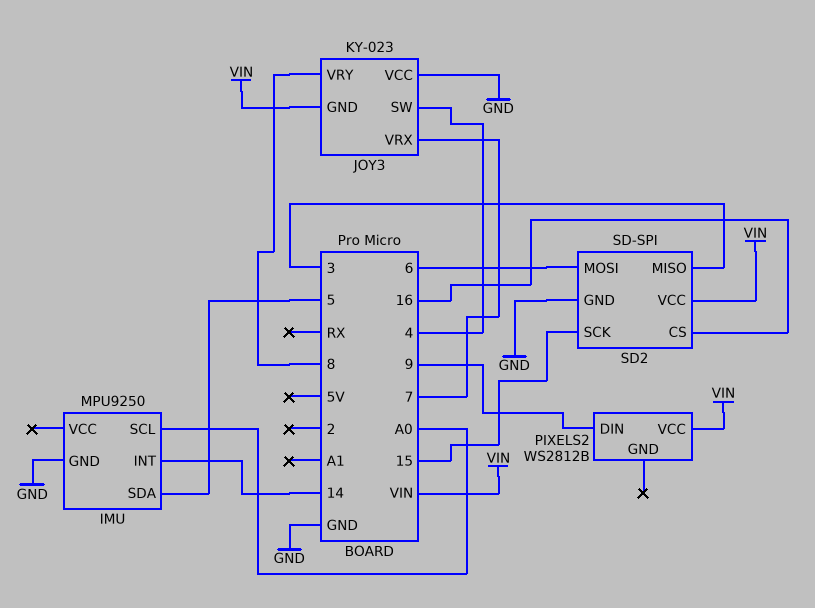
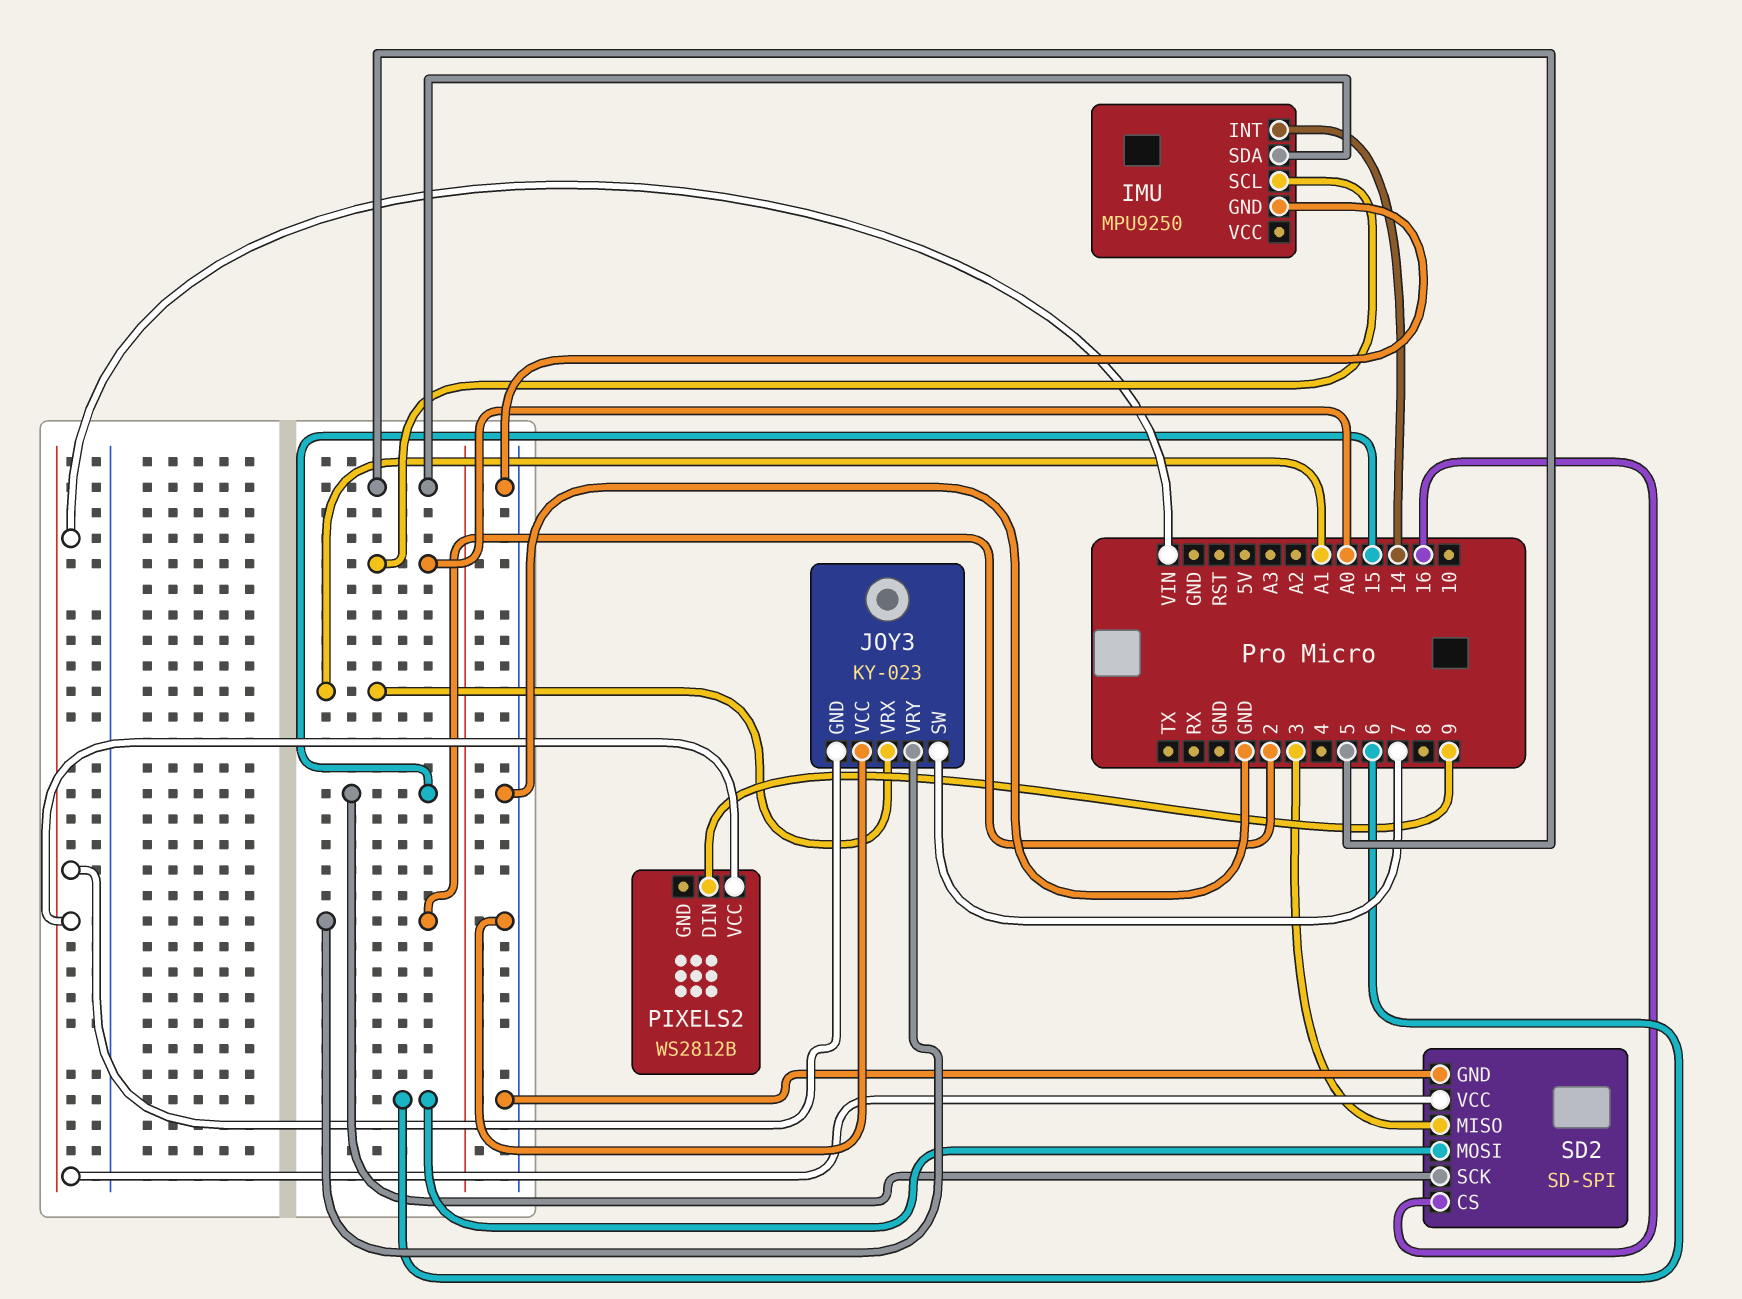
JOY3 pin SW: 4 -> 7
JOY3 pin VRX: 7 -> A1
JOY3 pin VRY: 8 -> 2

